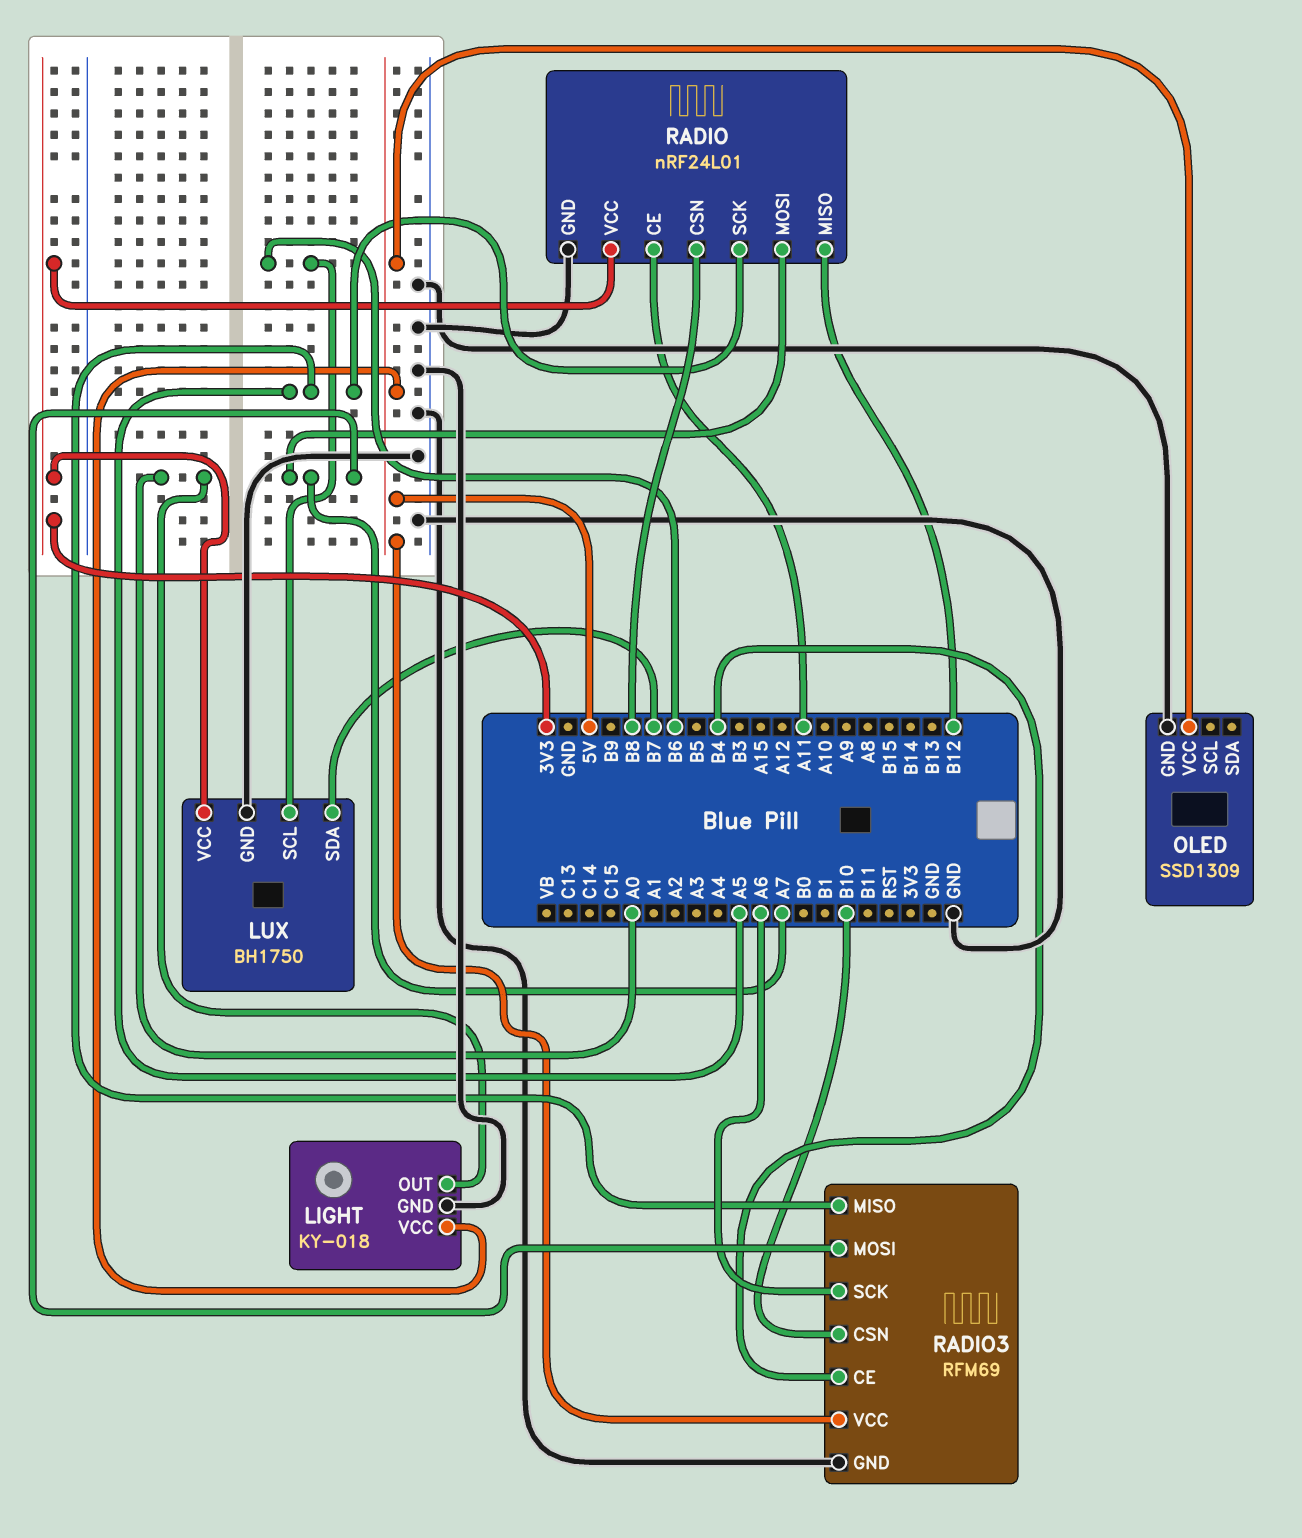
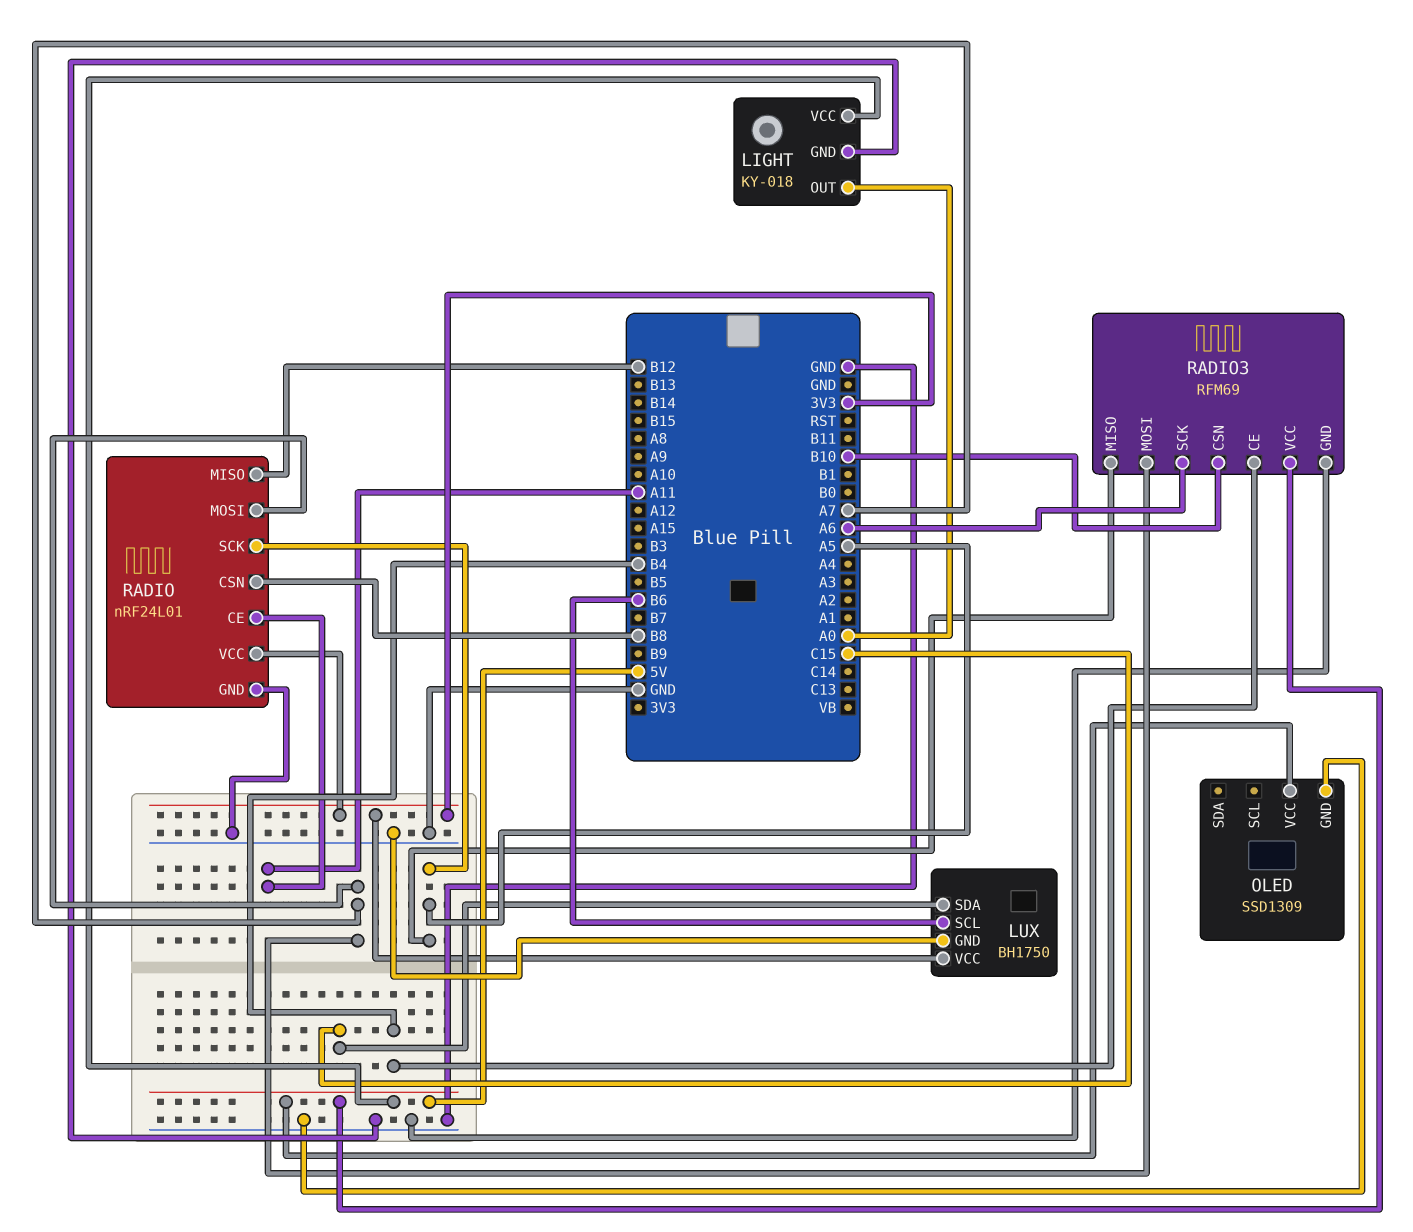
LUX pin SDA: B7 -> C15

